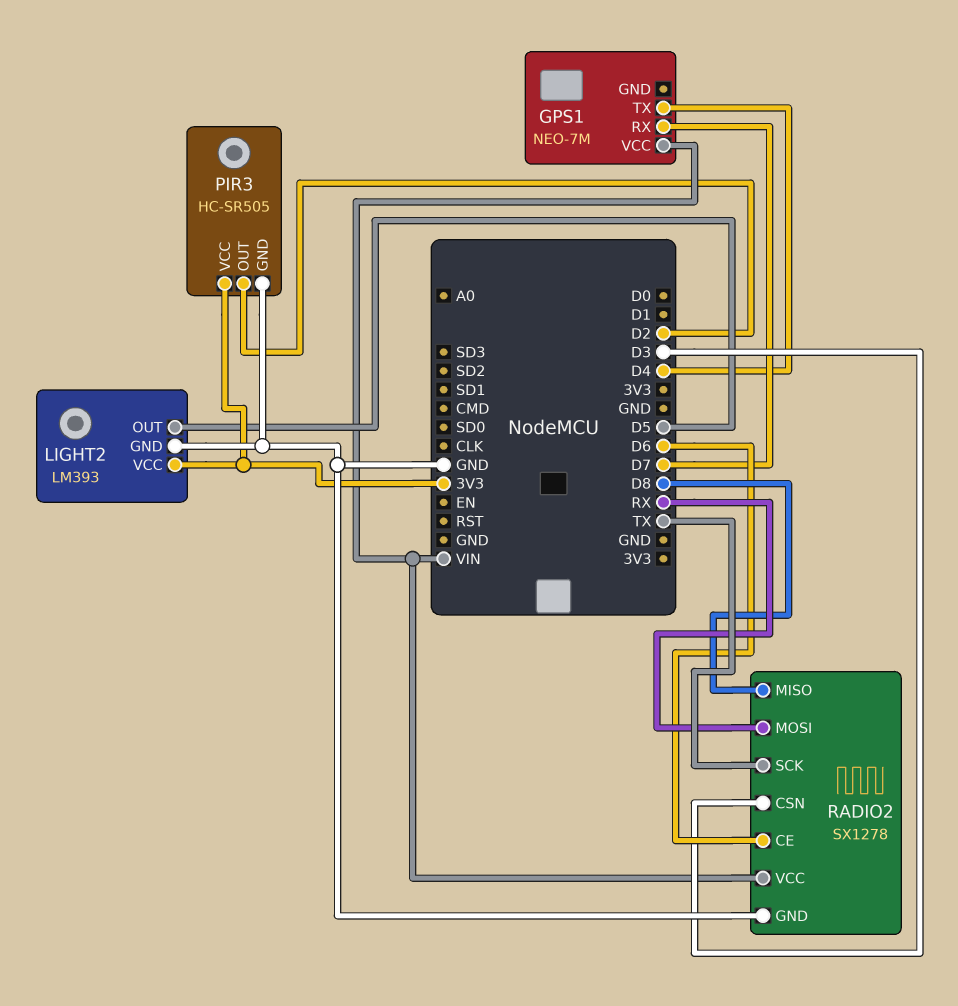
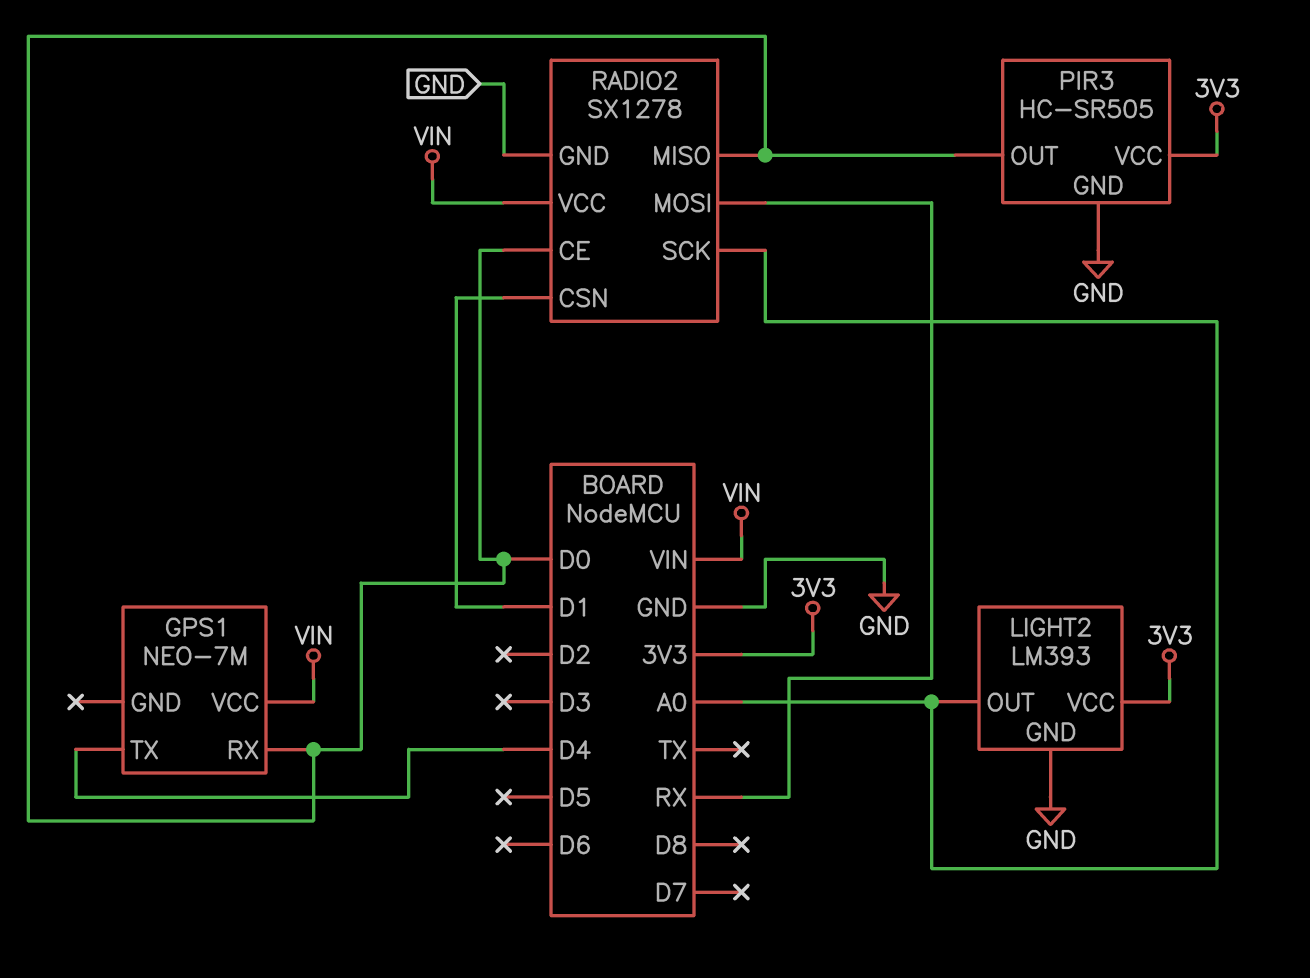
GPS1 pin RX: D7 -> D0
LIGHT2 pin OUT: D5 -> A0
PIR3 pin OUT: D2 -> D0
RADIO2 pin CE: D6 -> D0
RADIO2 pin CSN: D3 -> D1
RADIO2 pin MISO: D8 -> D0
RADIO2 pin SCK: TX -> A0

